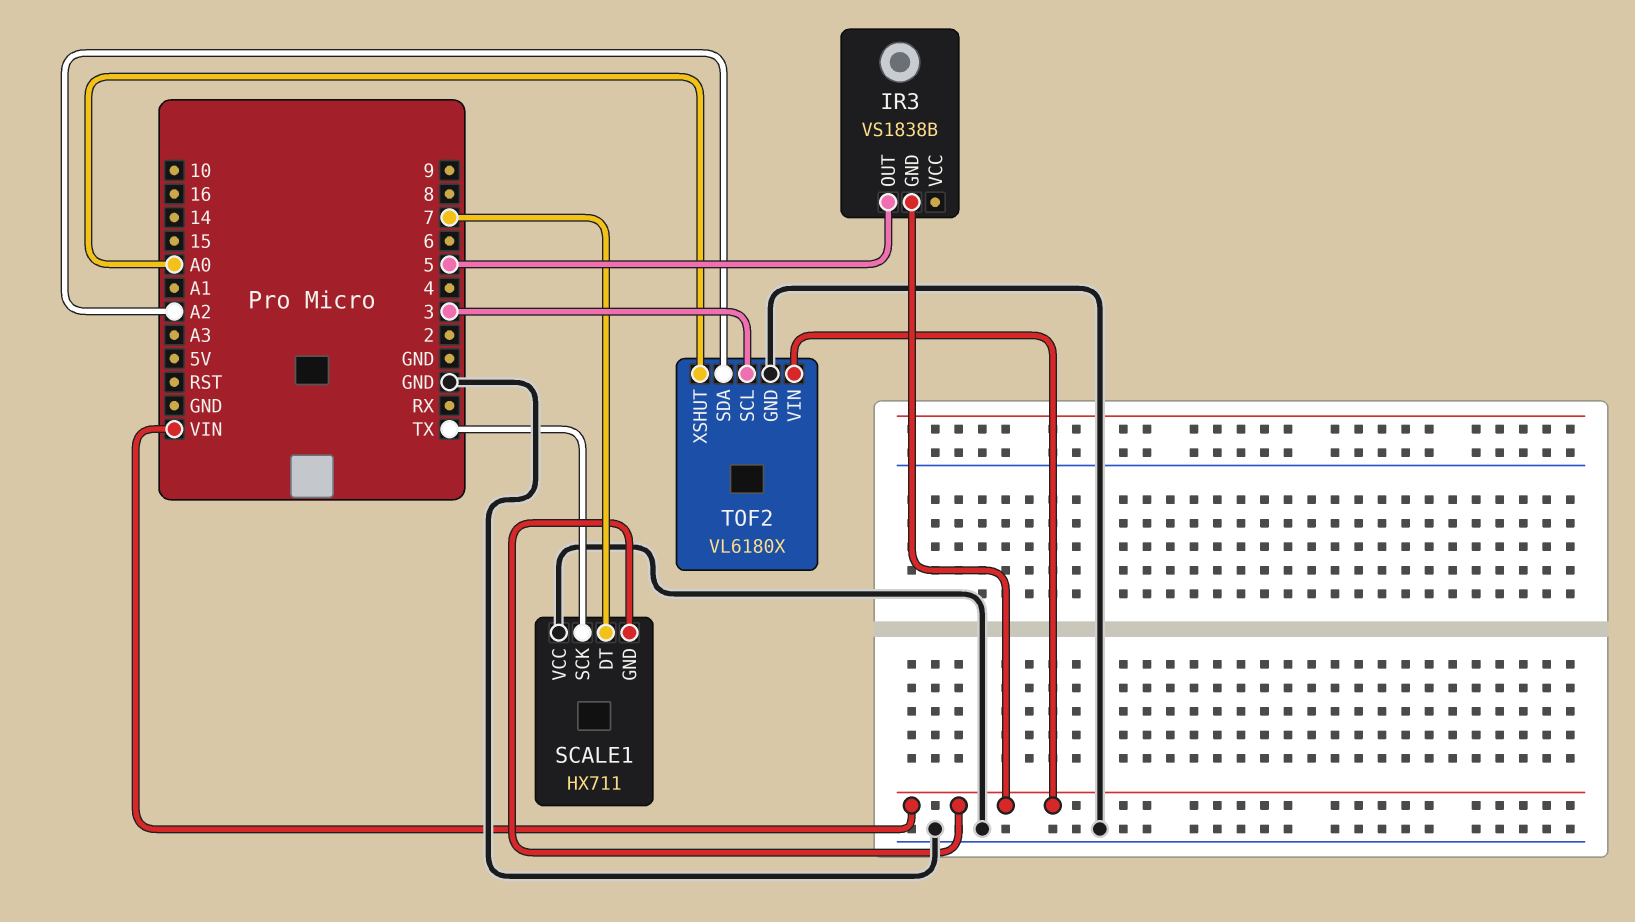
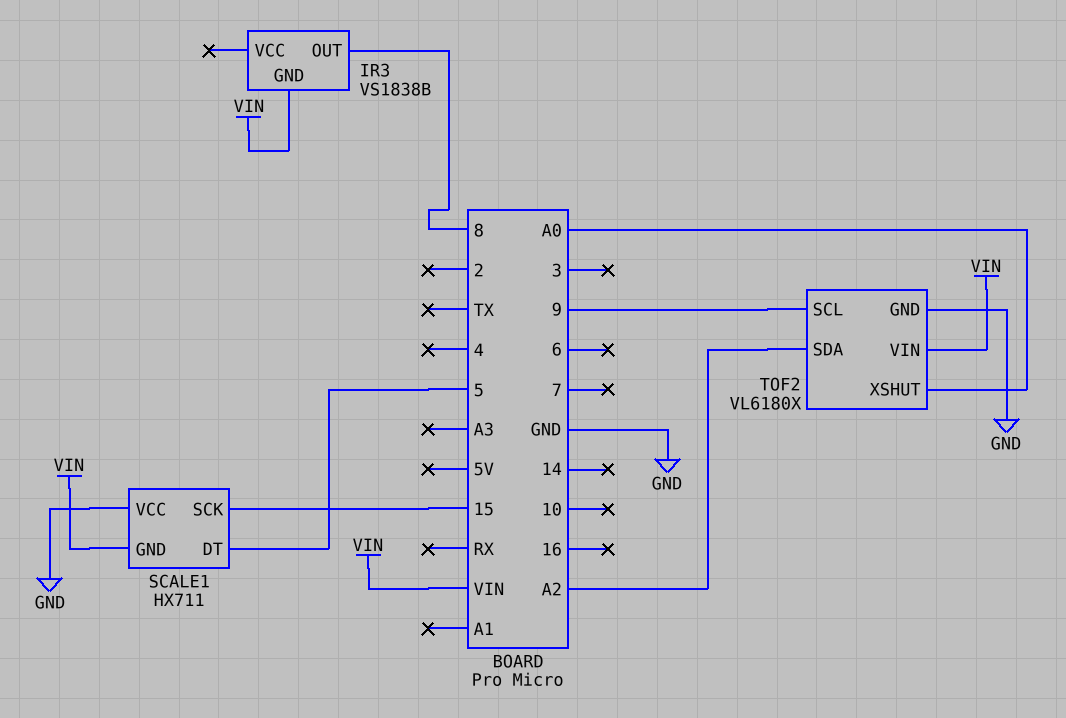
IR3 pin OUT: 5 -> 8
SCALE1 pin DT: 7 -> 5
SCALE1 pin SCK: TX -> 15
TOF2 pin SCL: 3 -> 9

